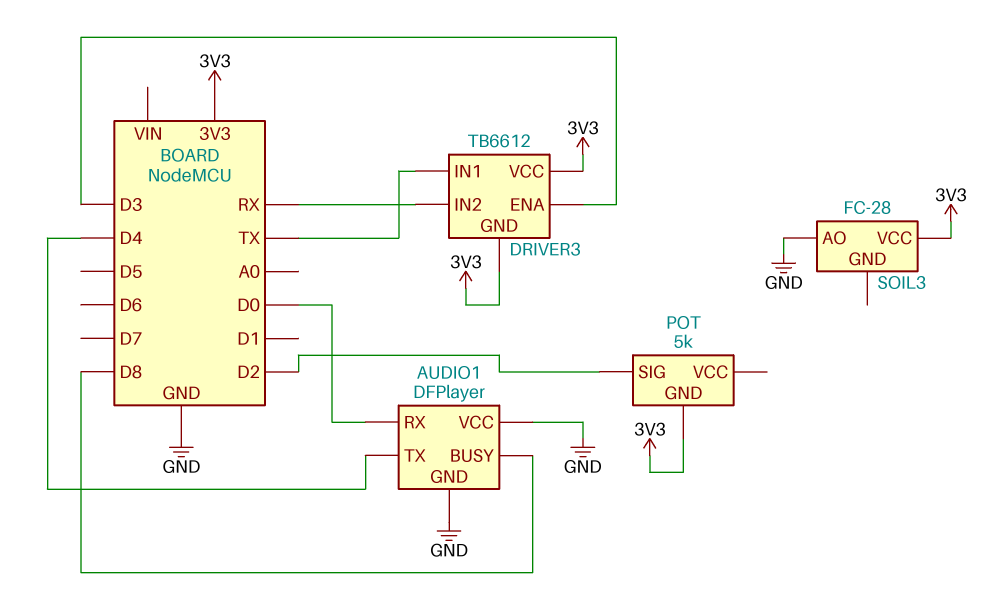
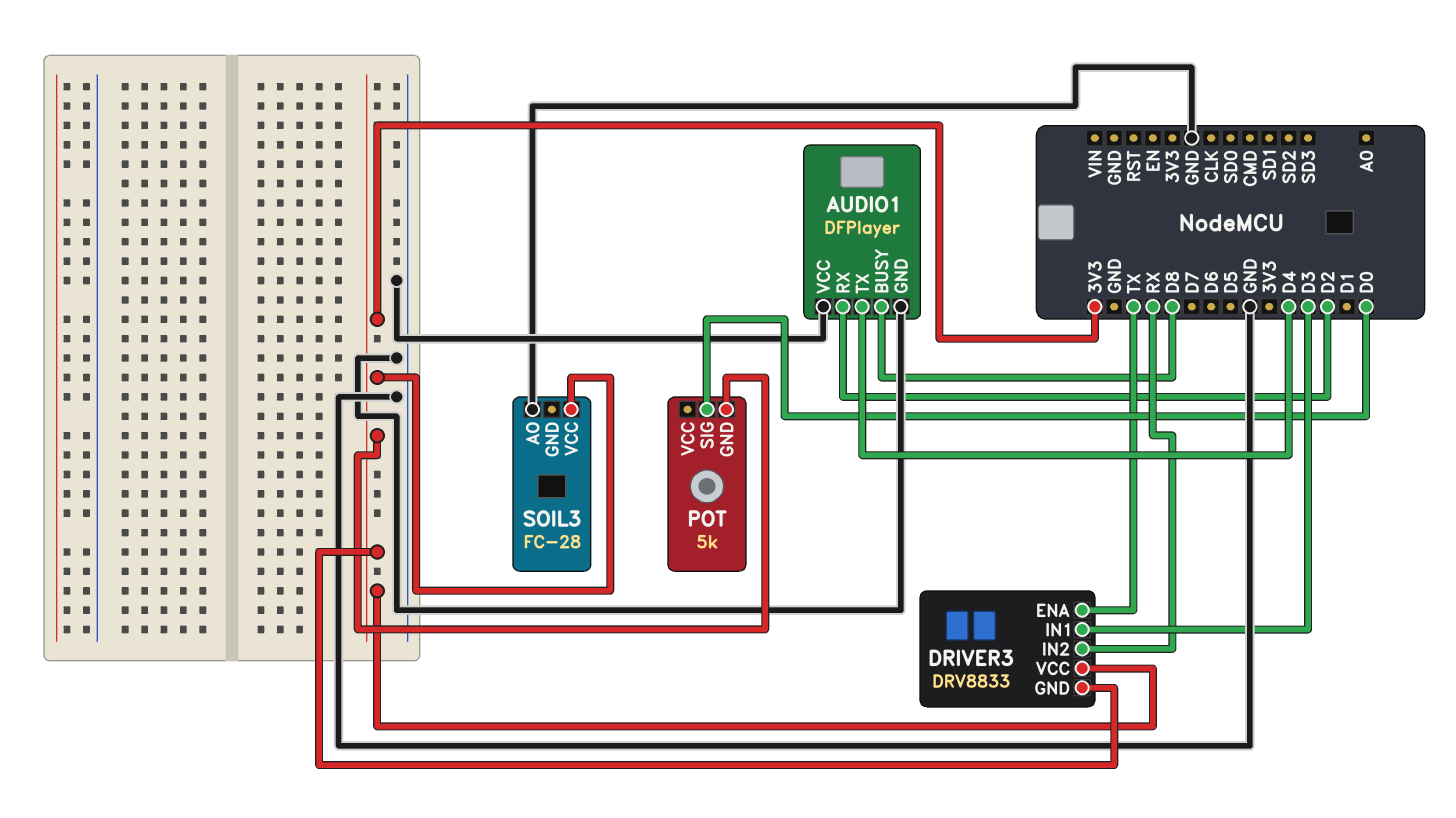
AUDIO1 pin RX: D0 -> D2
DRIVER3: TB6612 -> DRV8833
DRIVER3 pin ENA: D3 -> TX
DRIVER3 pin IN1: TX -> D3
POT pin SIG: D2 -> D0

